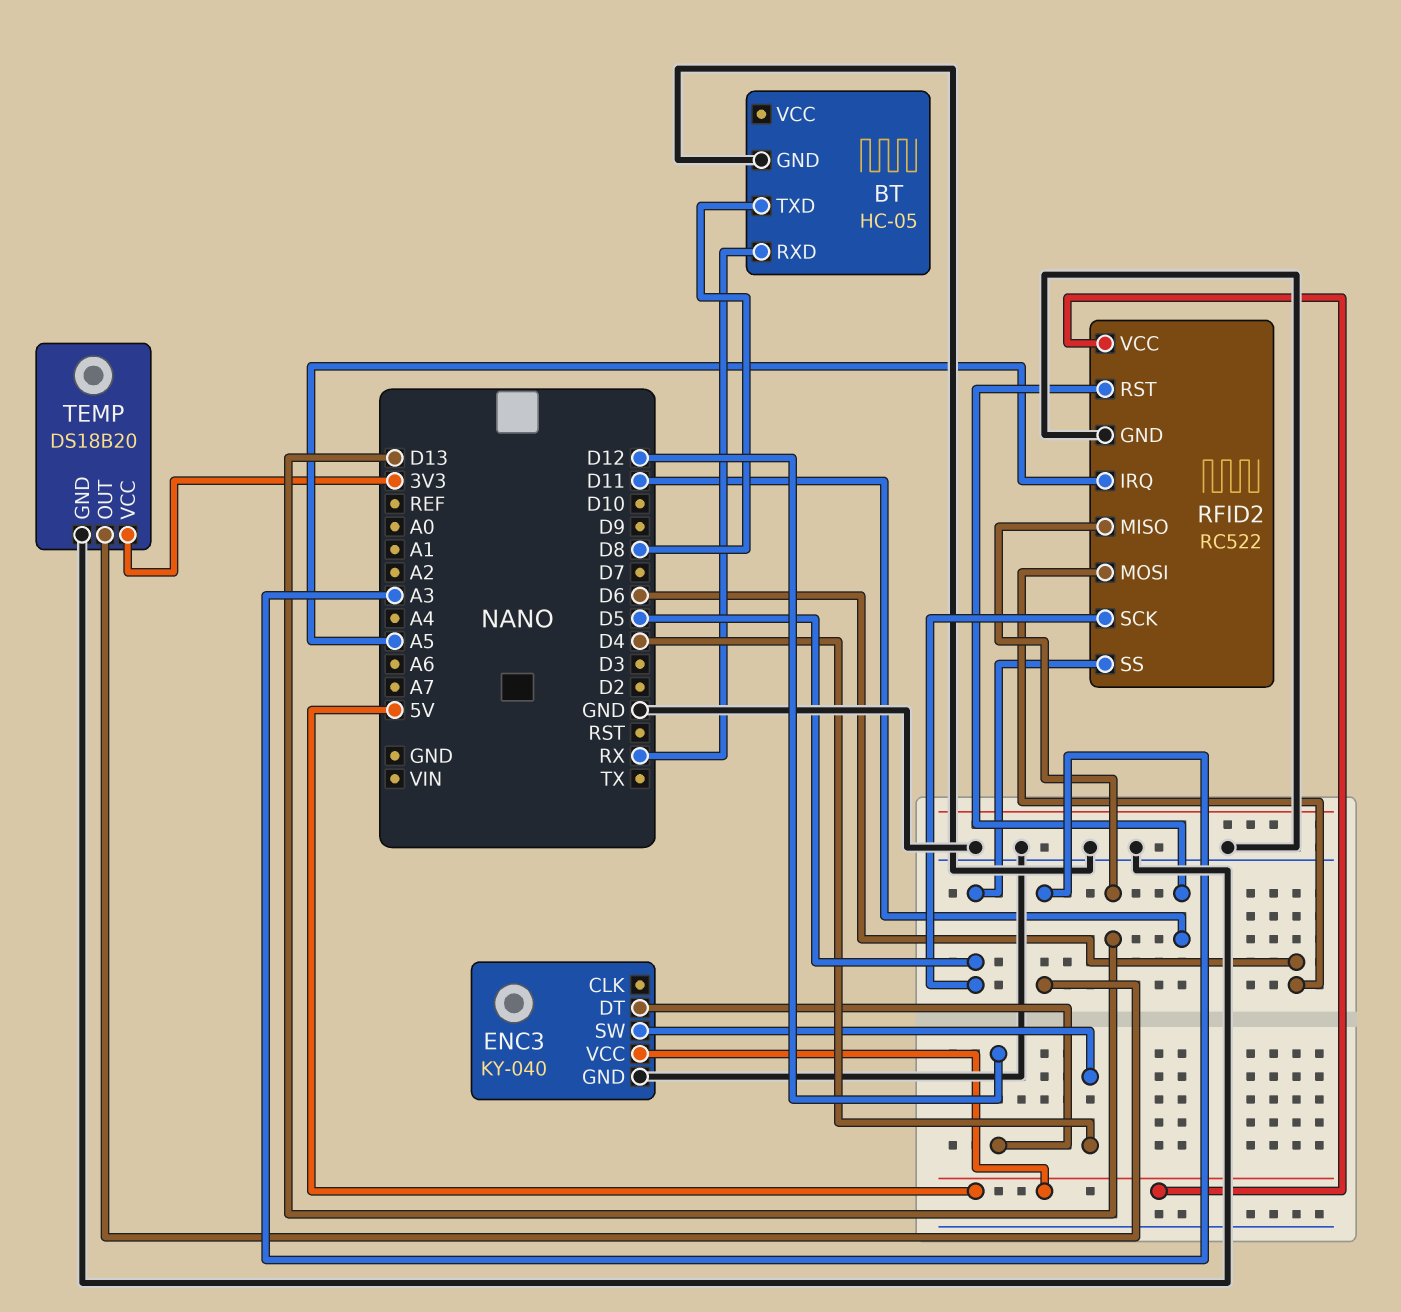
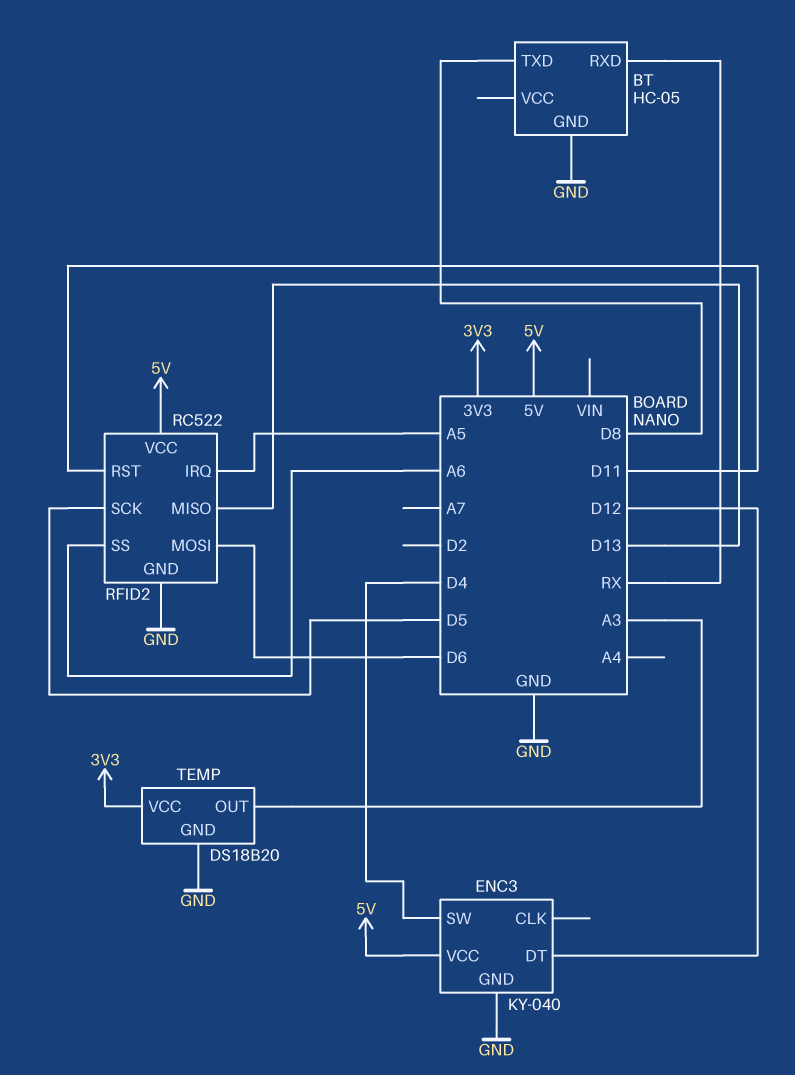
RFID2 pin SS: D5 -> A6

